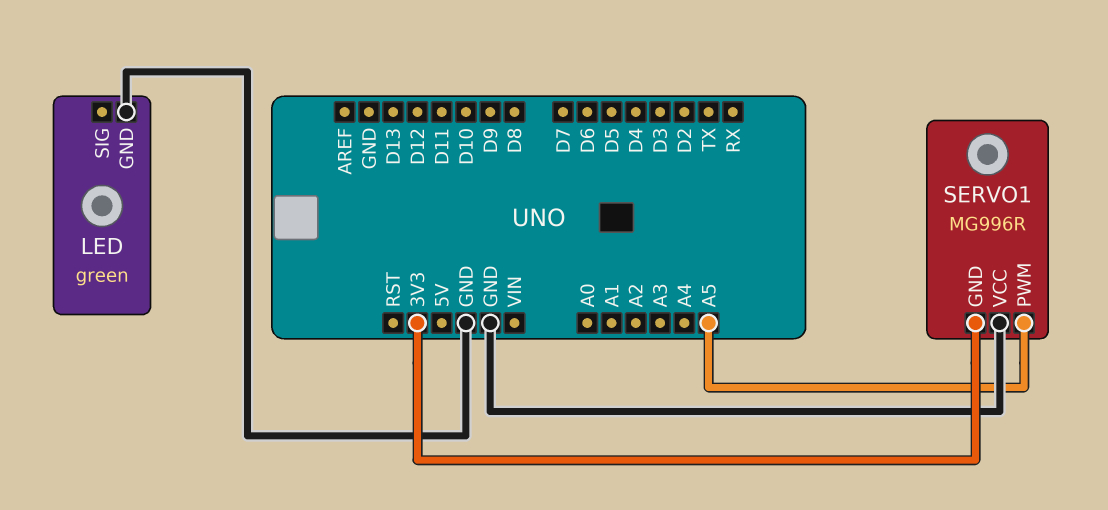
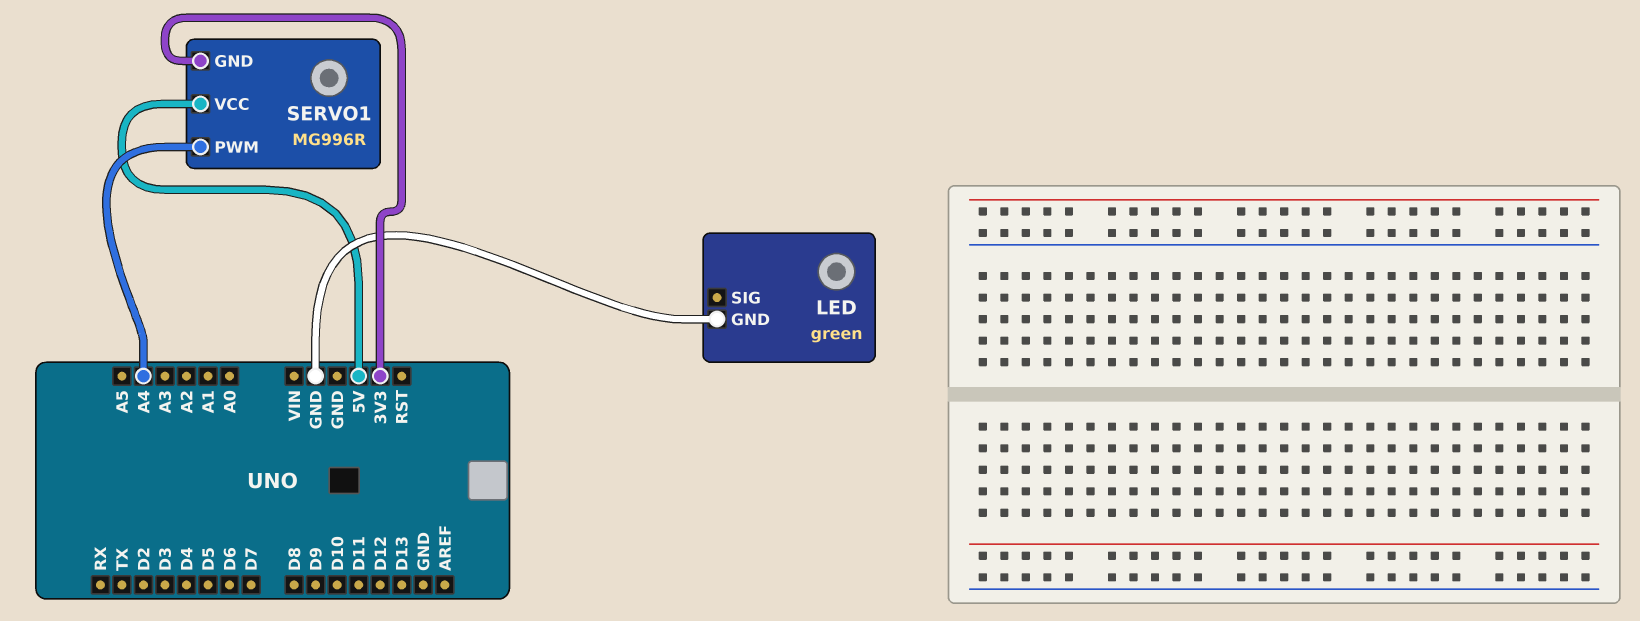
SERVO1 pin PWM: A5 -> A4
SERVO1 pin VCC: GND -> 5V

